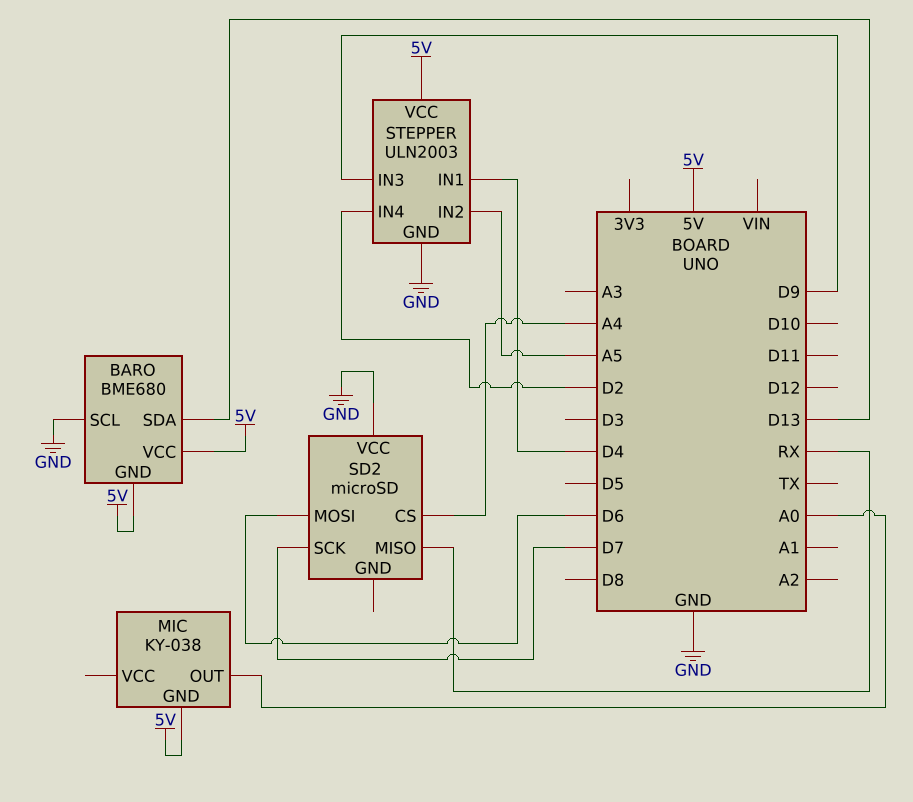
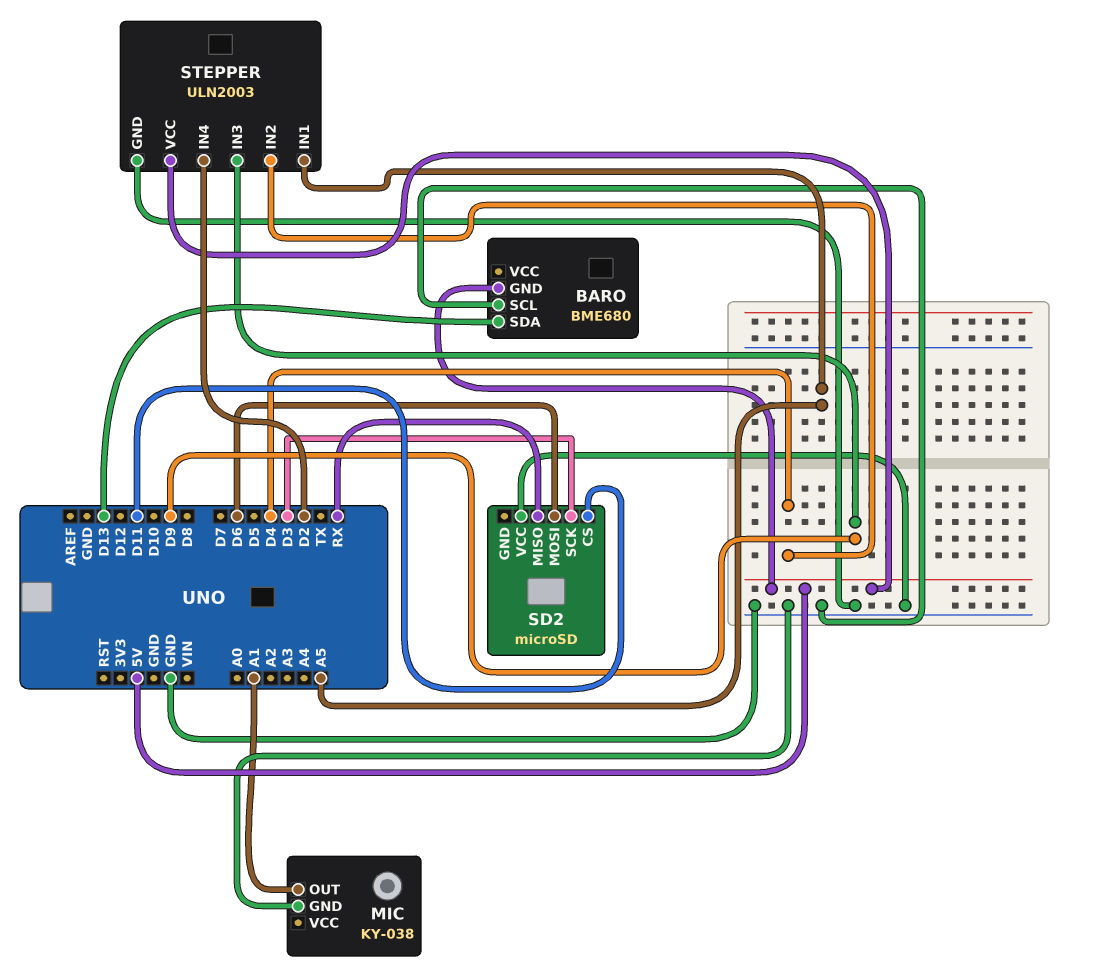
BARO pin VCC: 5V -> none
MIC pin GND: 5V -> GND
MIC pin OUT: A0 -> A1
SD2 pin CS: A4 -> D11
SD2 pin SCK: D7 -> D3
STEPPER pin IN1: D4 -> A5
STEPPER pin IN2: A5 -> D4

